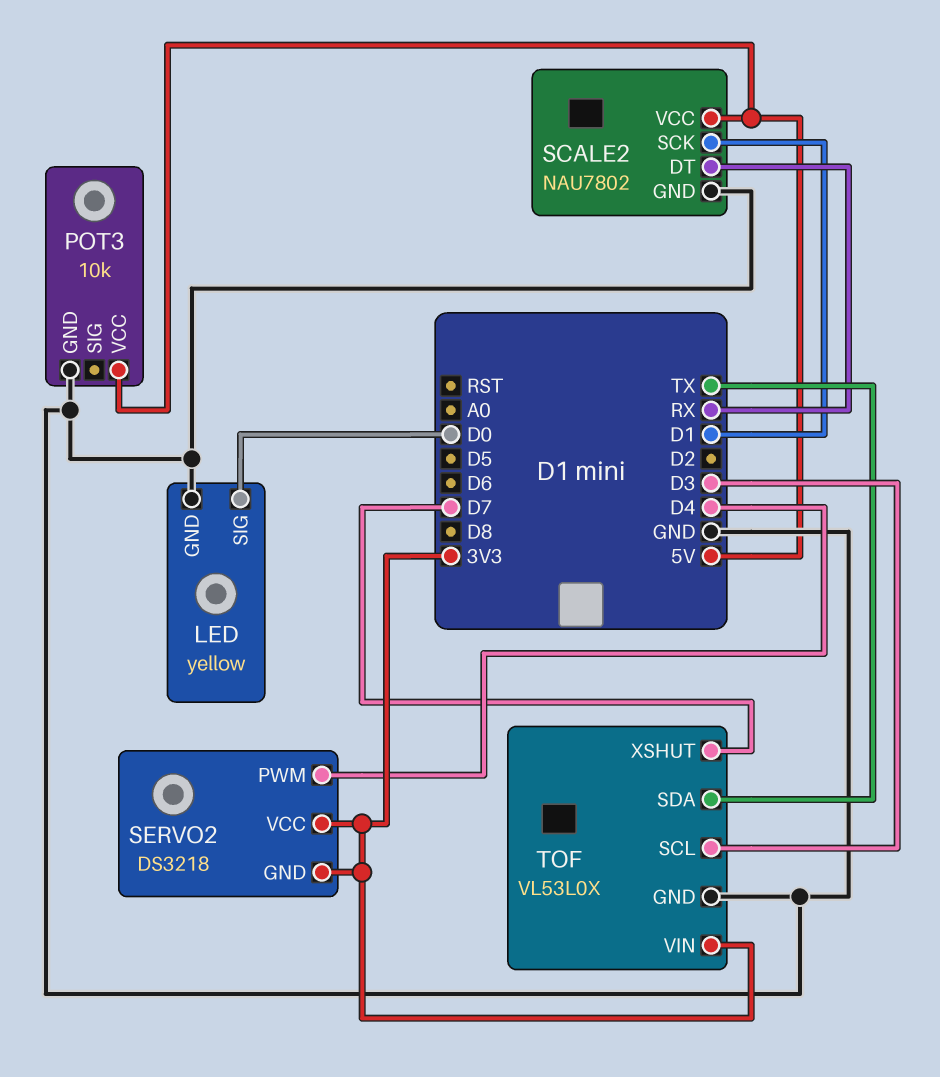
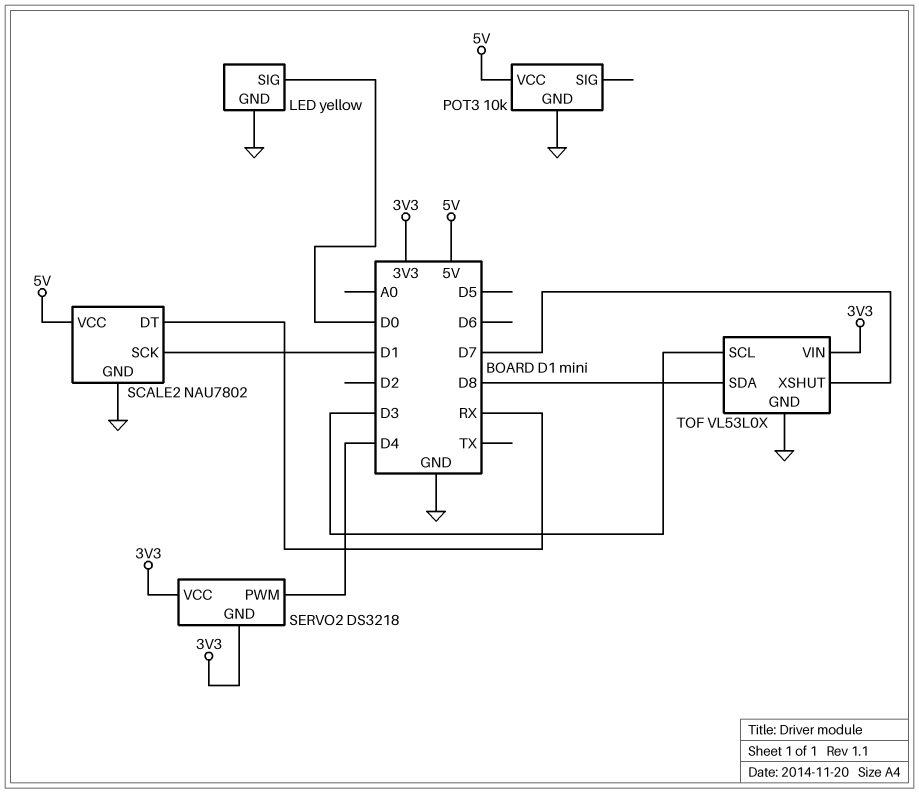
TOF pin SDA: TX -> D8

